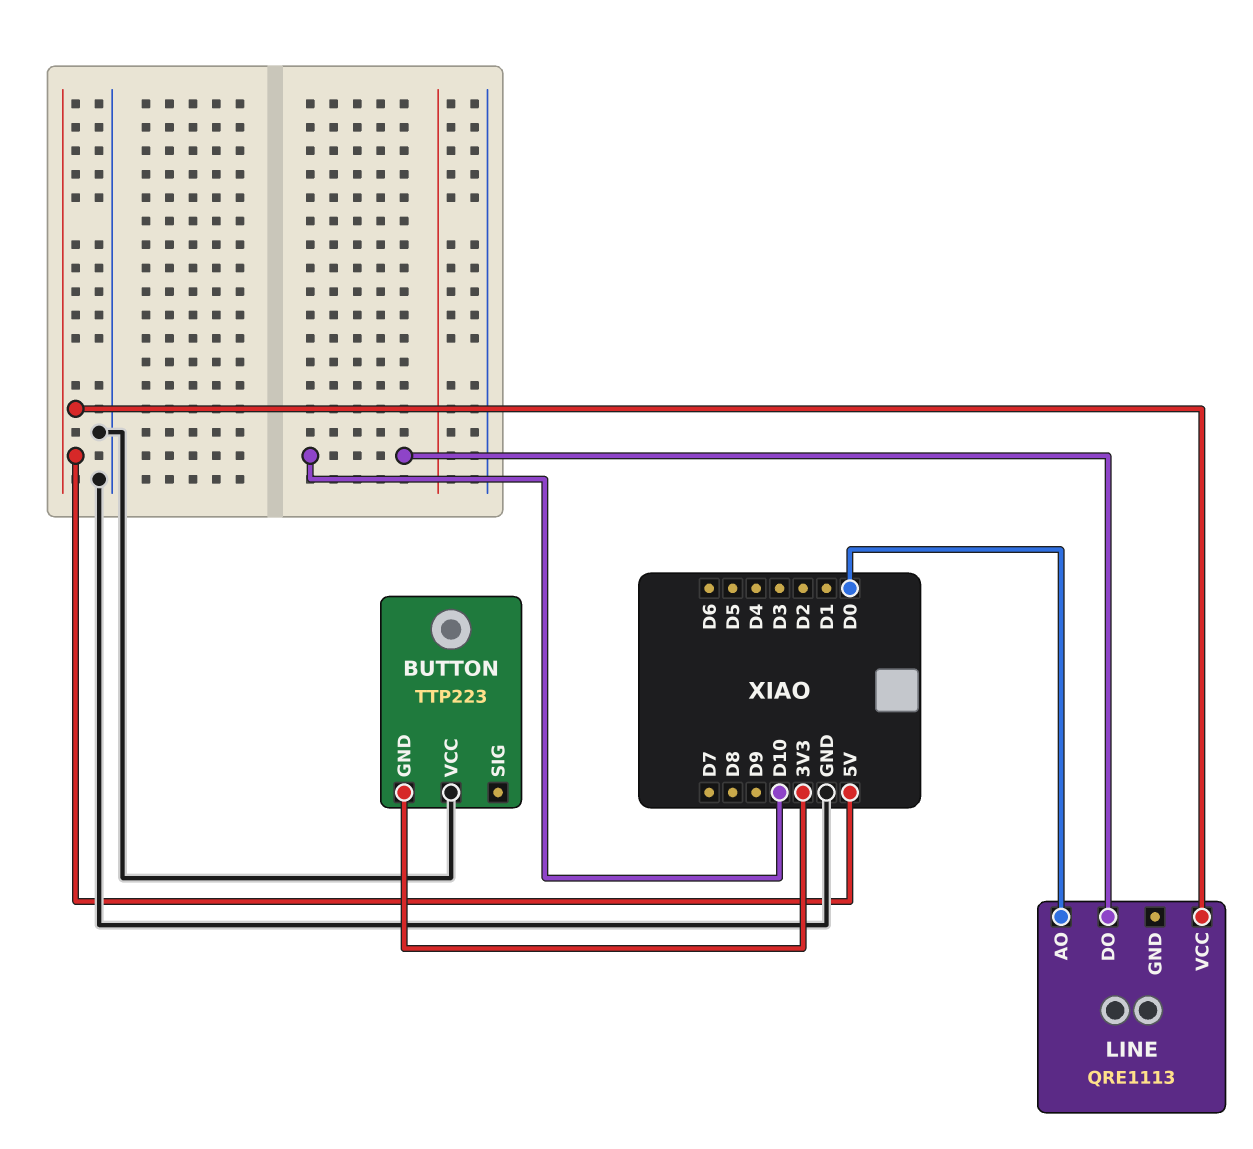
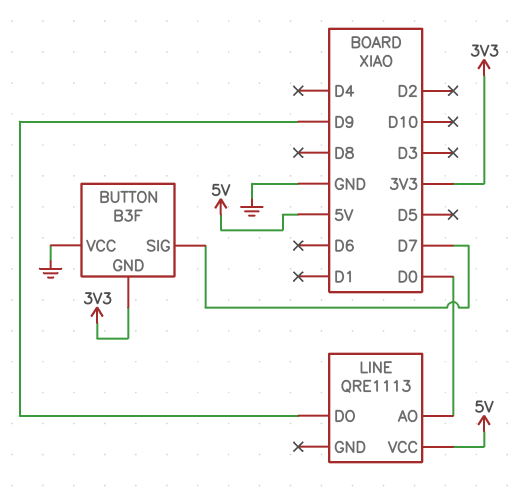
BUTTON: TTP223 -> B3F
BUTTON pin SIG: none -> D7
LINE pin DO: D10 -> D9

